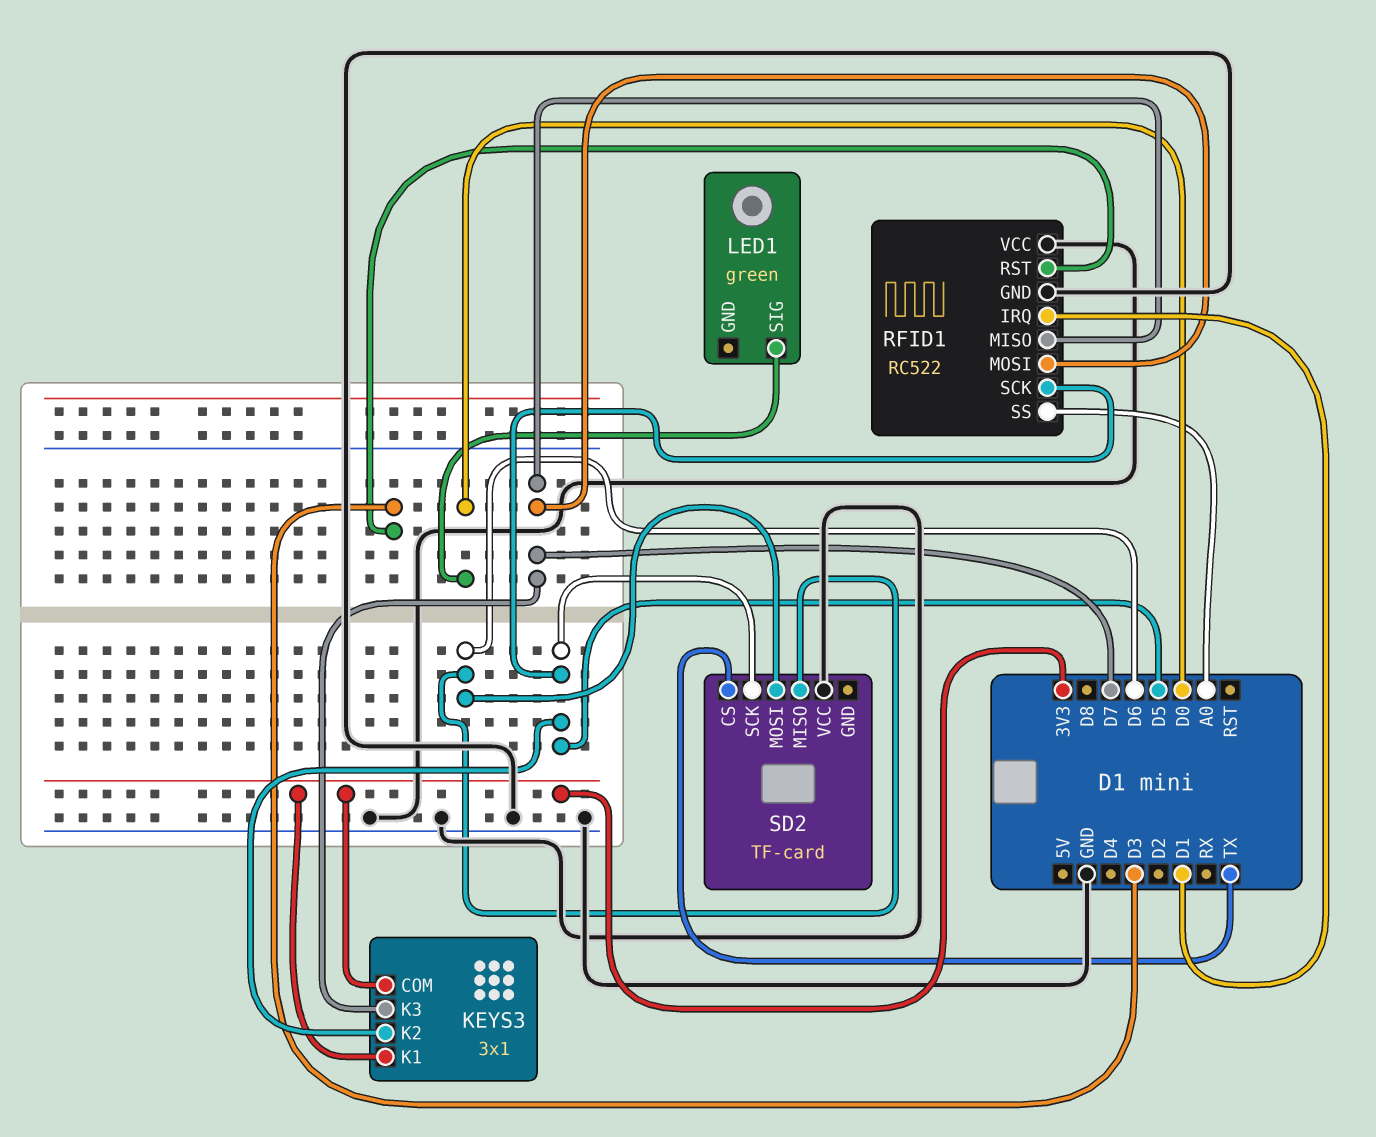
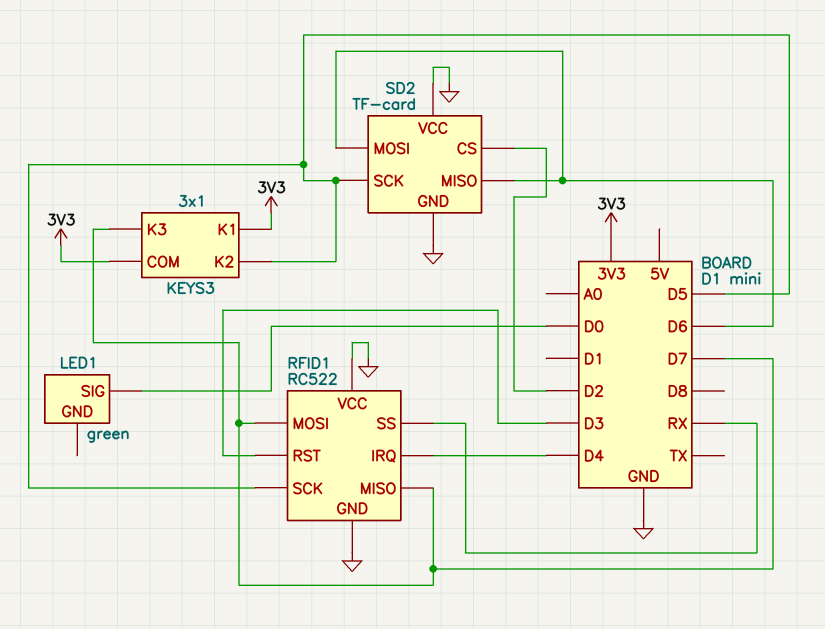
RFID1 pin IRQ: D1 -> D4
RFID1 pin SS: A0 -> RX
SD2 pin CS: TX -> D2
SD2 pin GND: none -> GND

